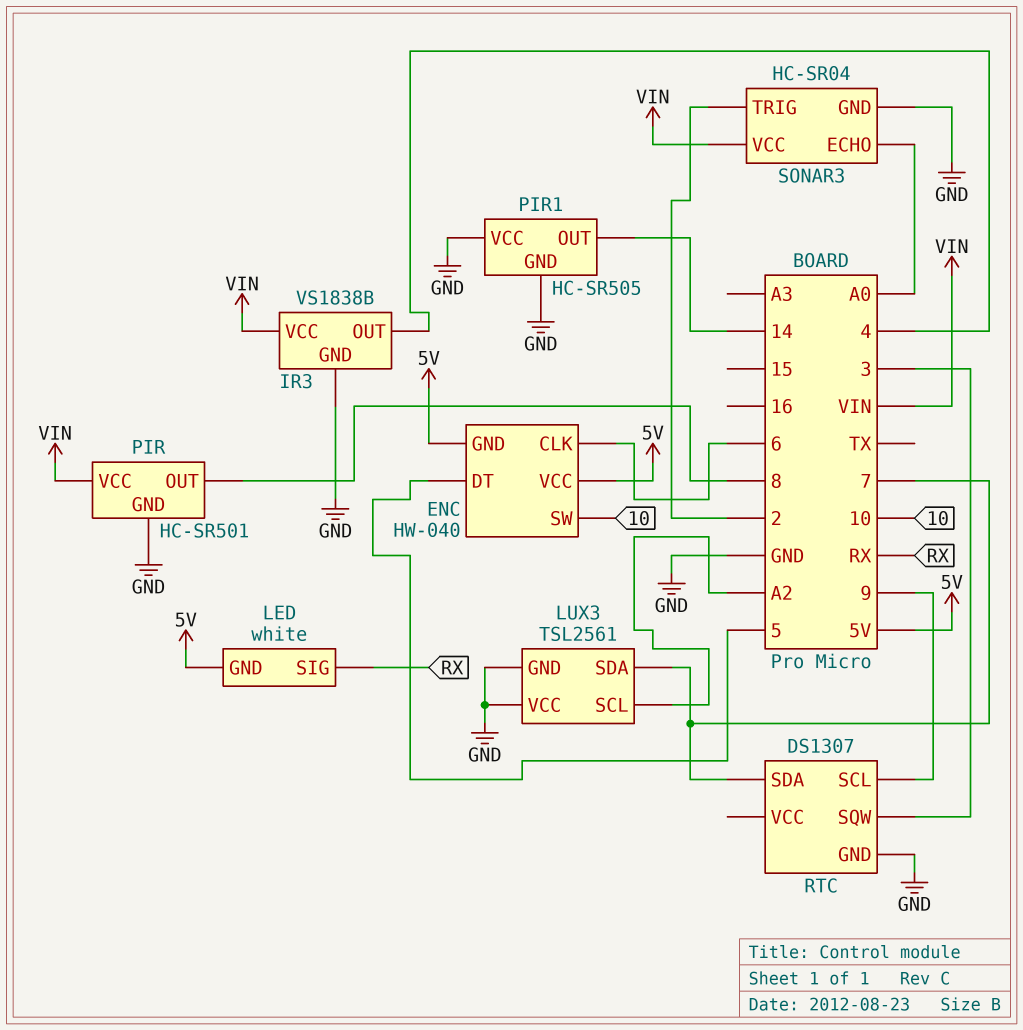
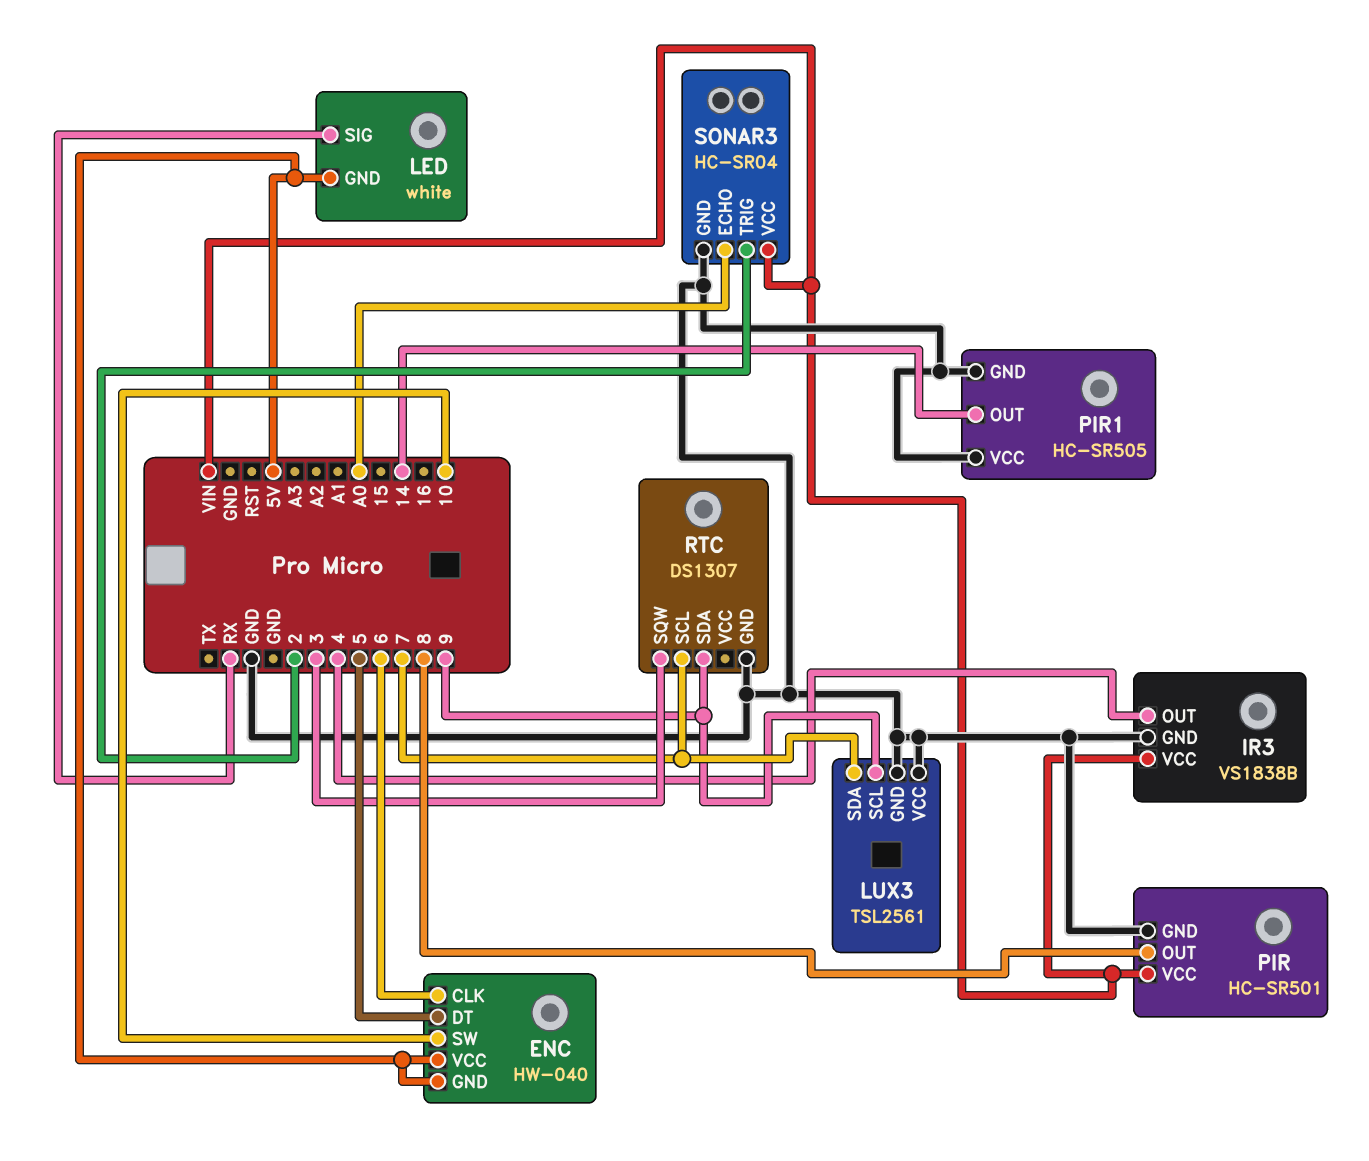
LUX3 pin SCL: A2 -> 9
RTC pin SCL: 9 -> 7
RTC pin SDA: 7 -> 9

